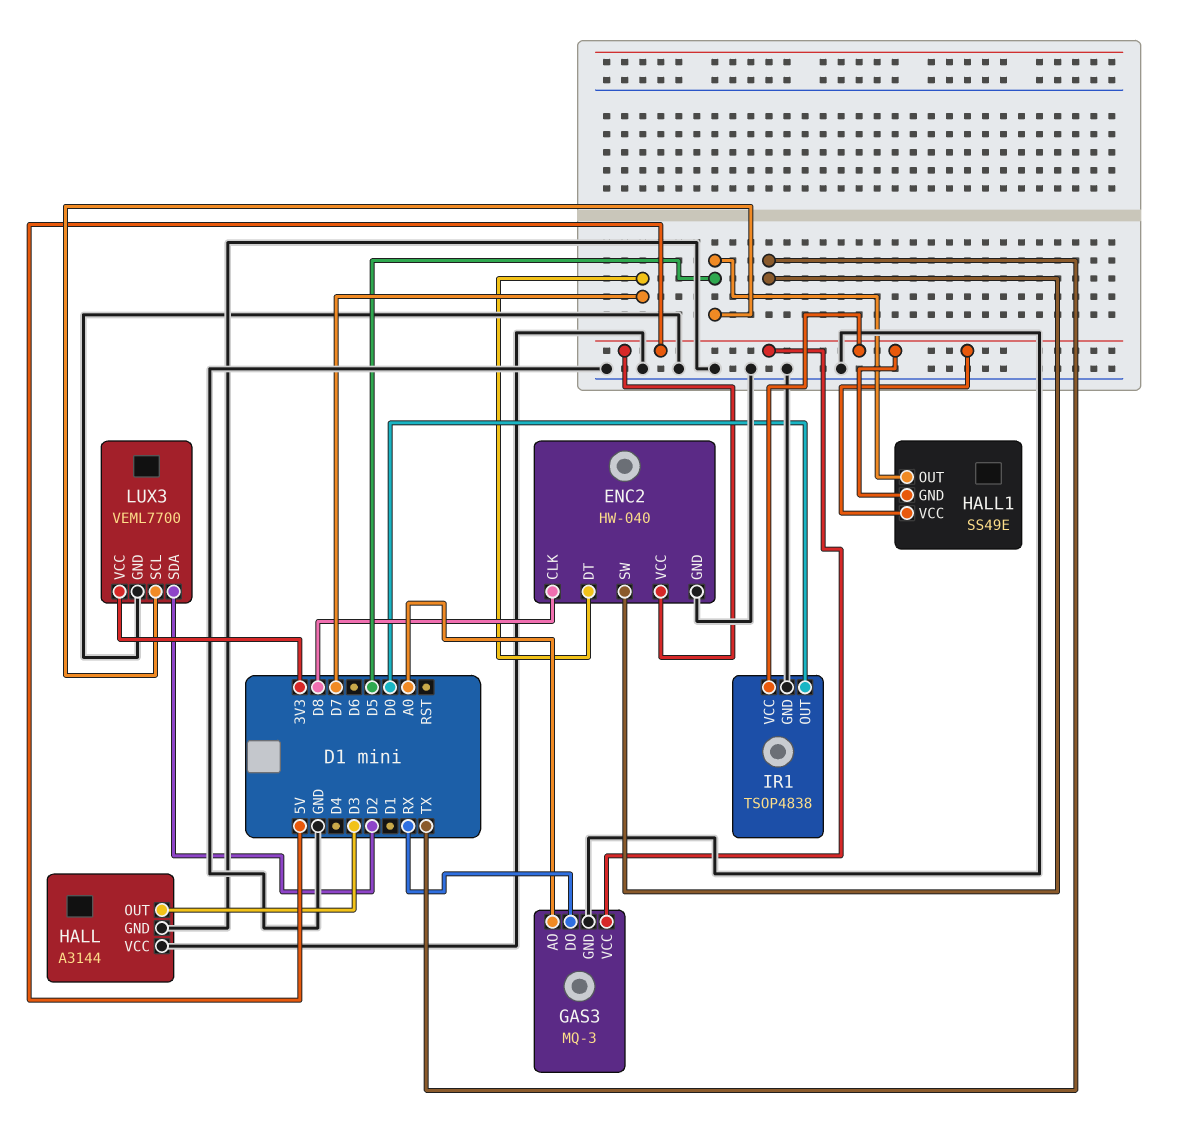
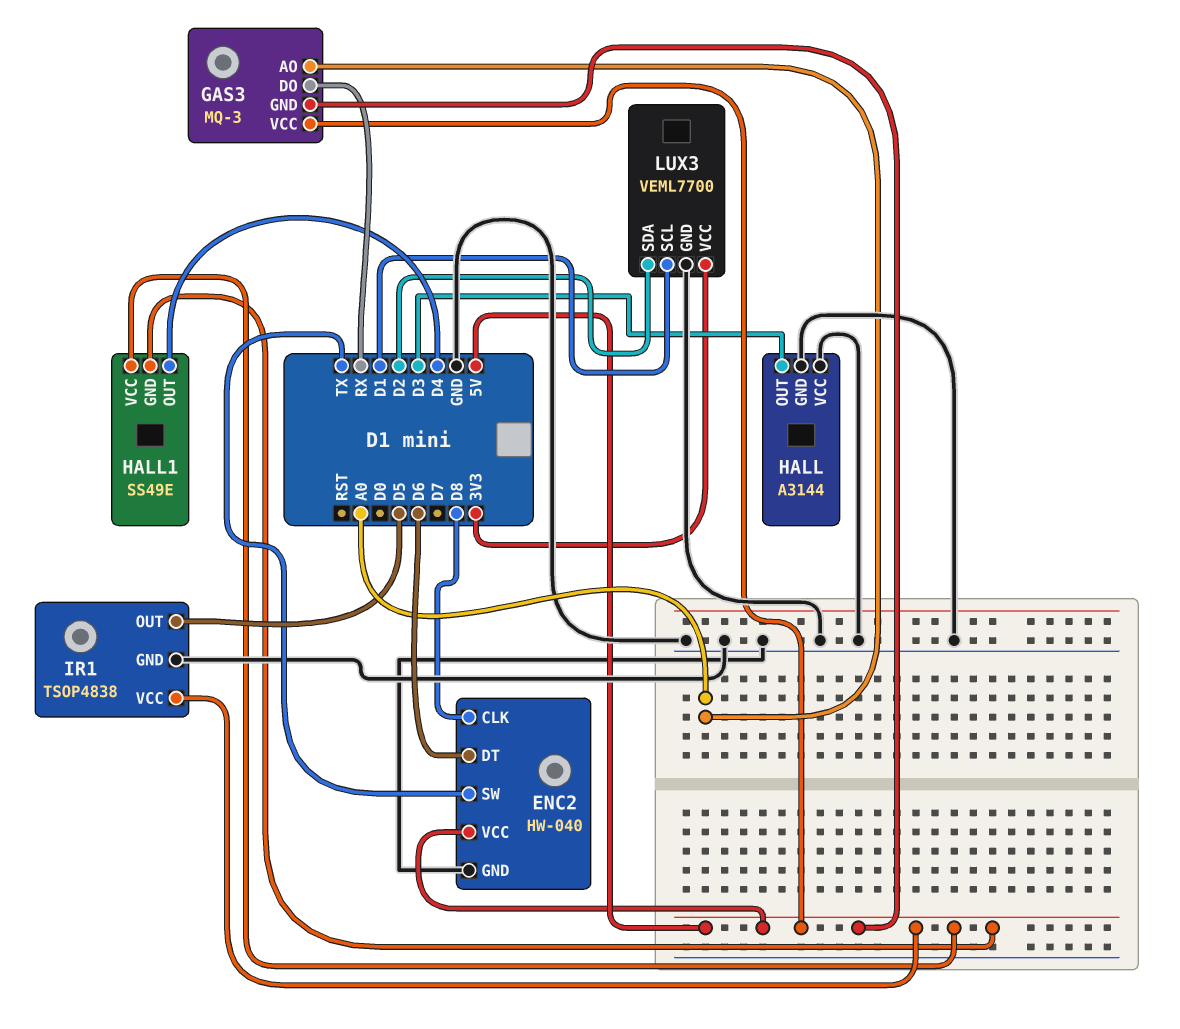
ENC2 pin DT: D7 -> D6
GAS3 pin GND: GND -> 5V
HALL1 pin OUT: D5 -> D4
IR1 pin OUT: D0 -> D5
LUX3 pin SCL: D5 -> D1

